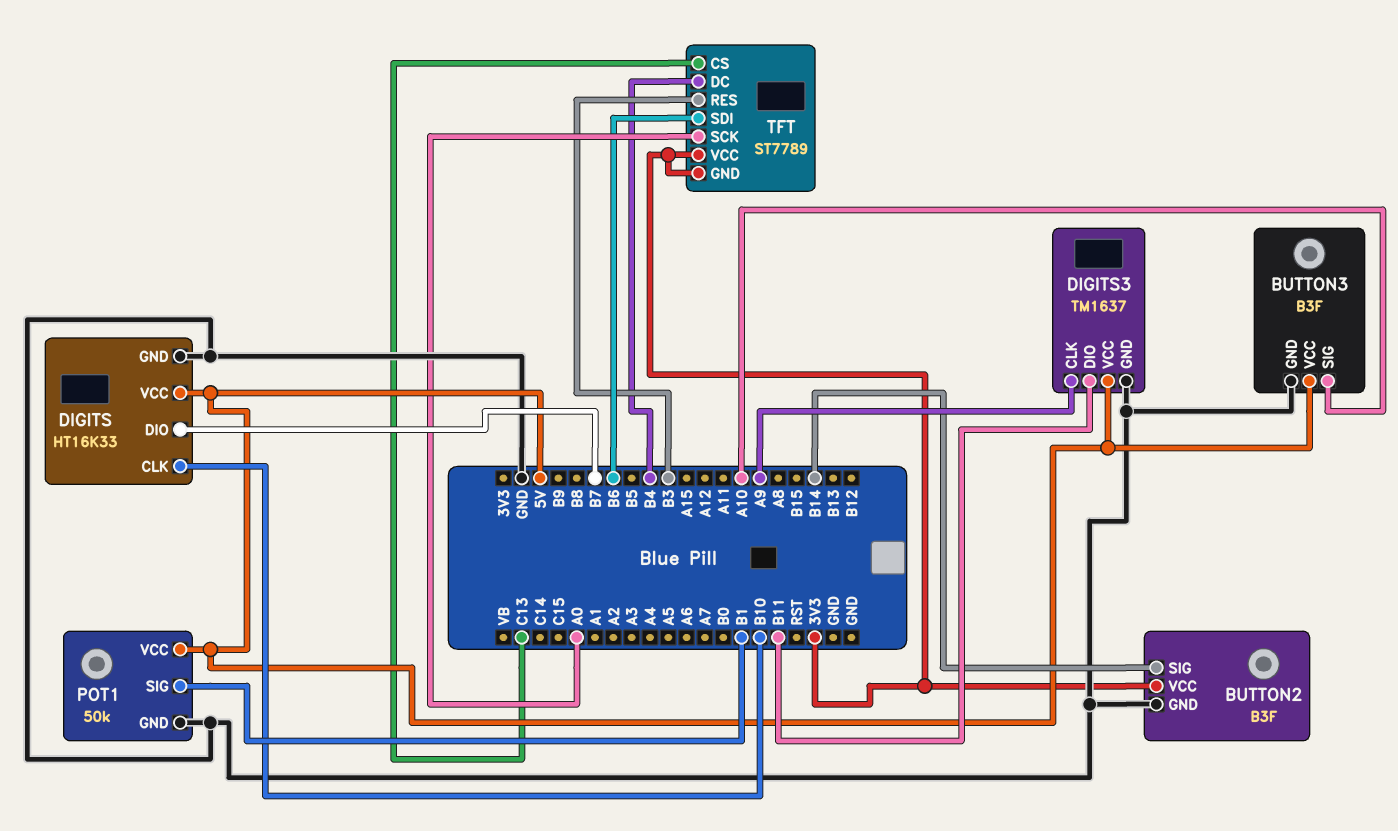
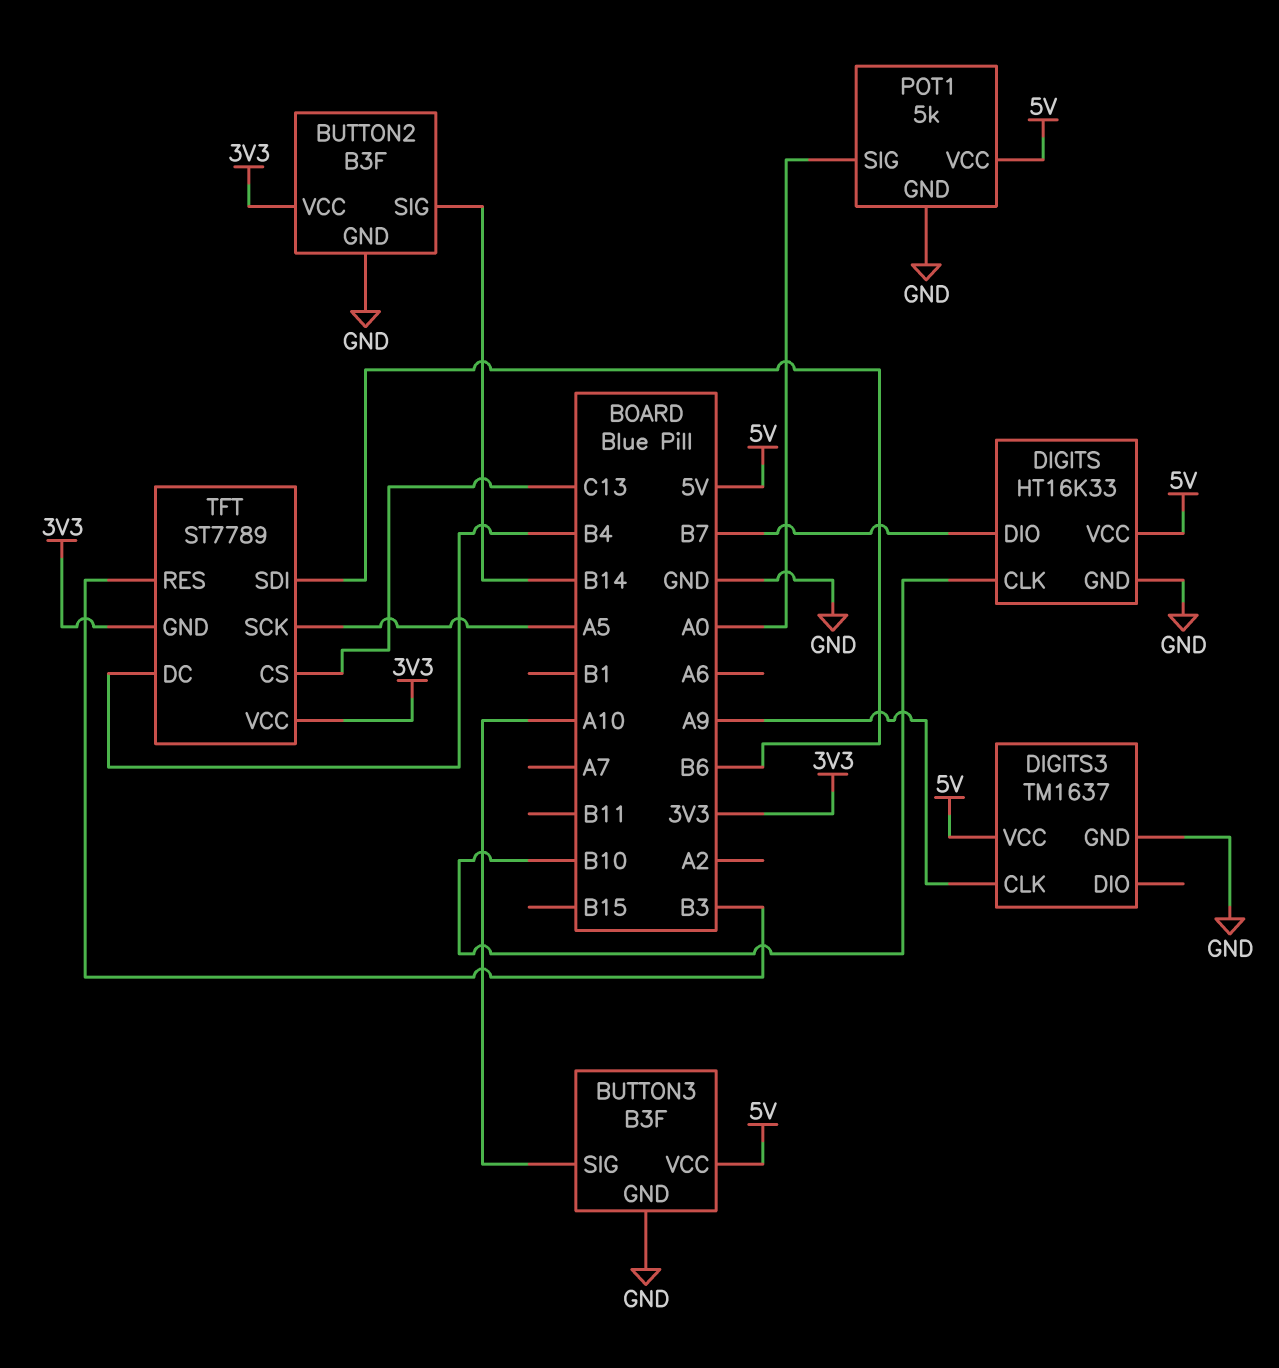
DIGITS3 pin DIO: B11 -> none
POT1: 50k -> 5k
POT1 pin SIG: B1 -> A0
TFT pin SCK: A0 -> A5

